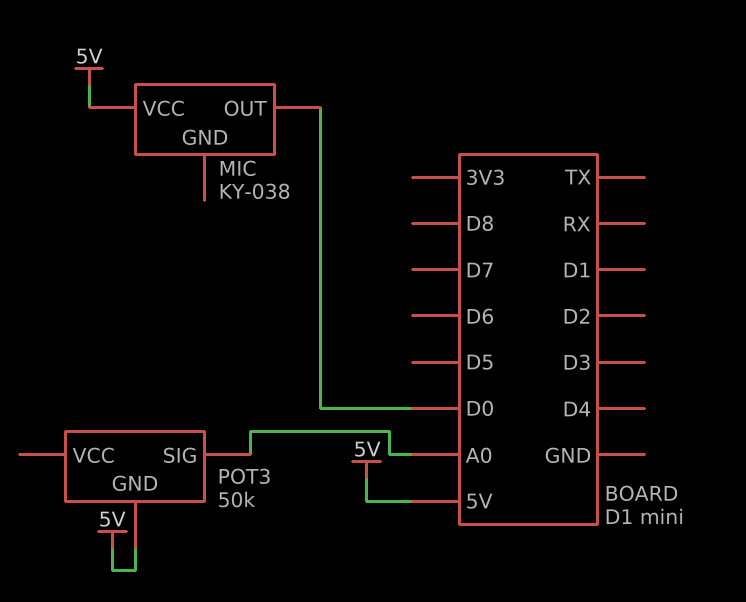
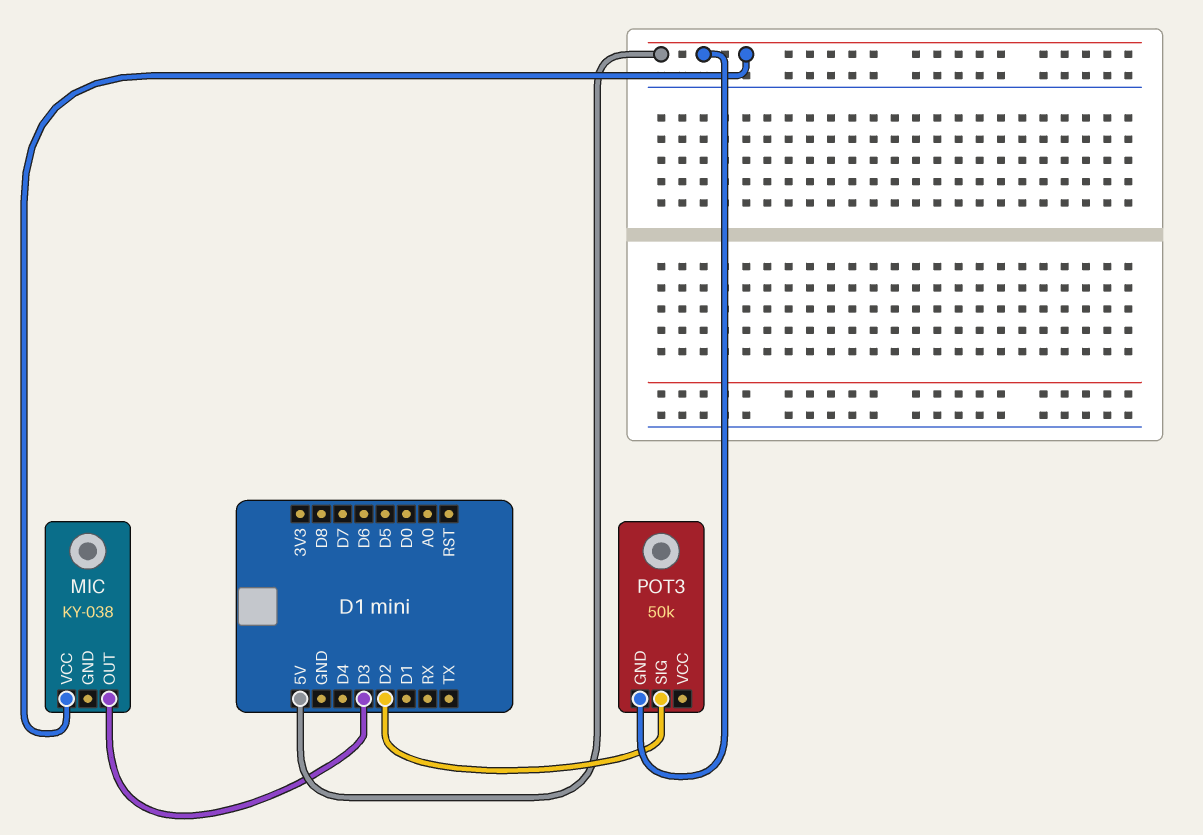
MIC pin OUT: D0 -> D3
POT3 pin SIG: A0 -> D2

